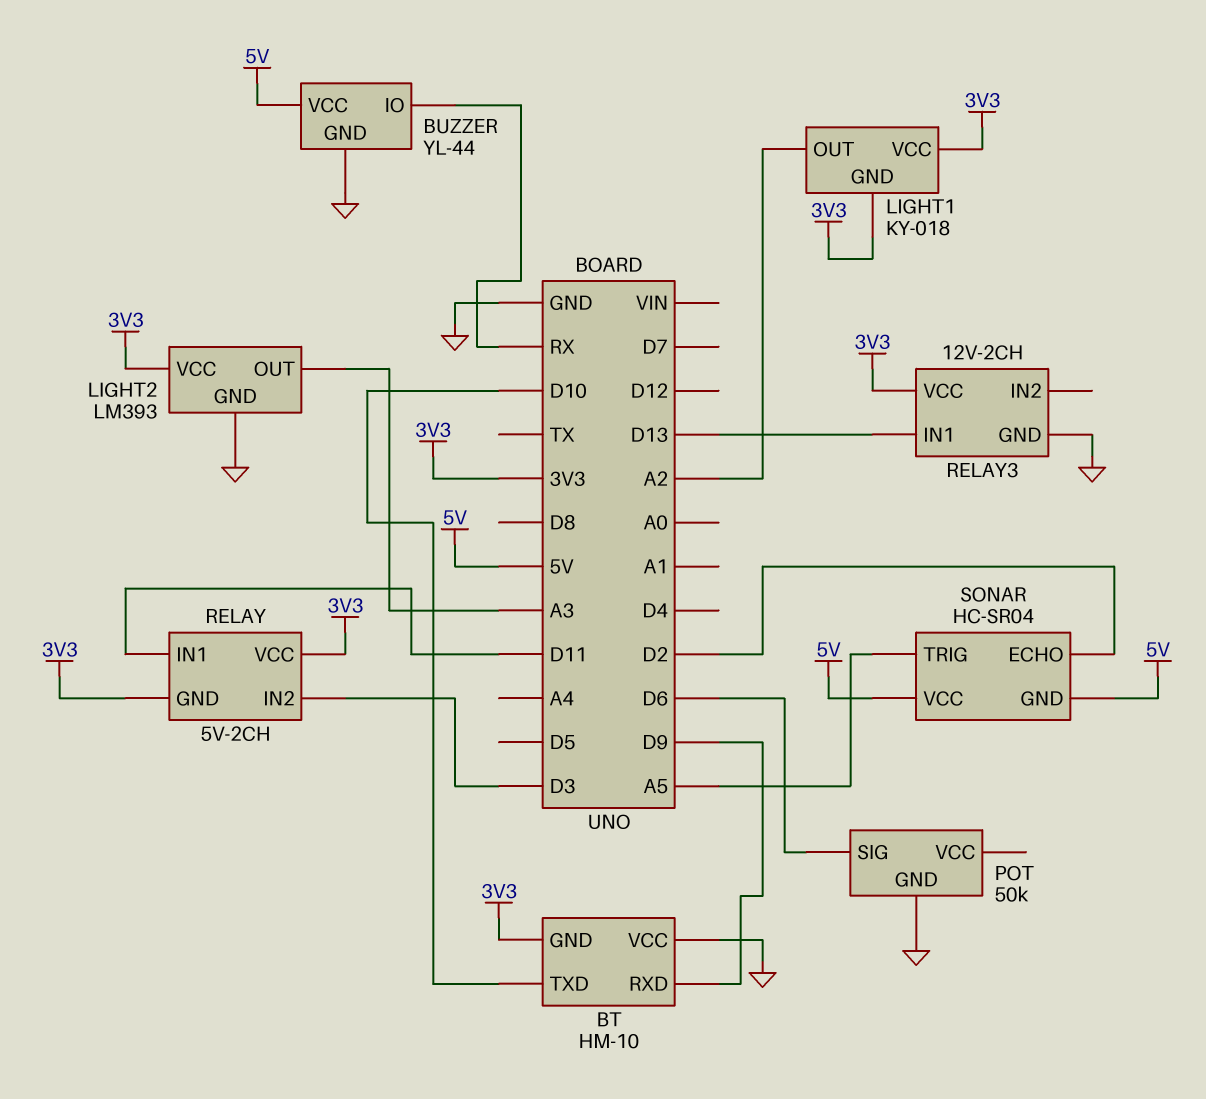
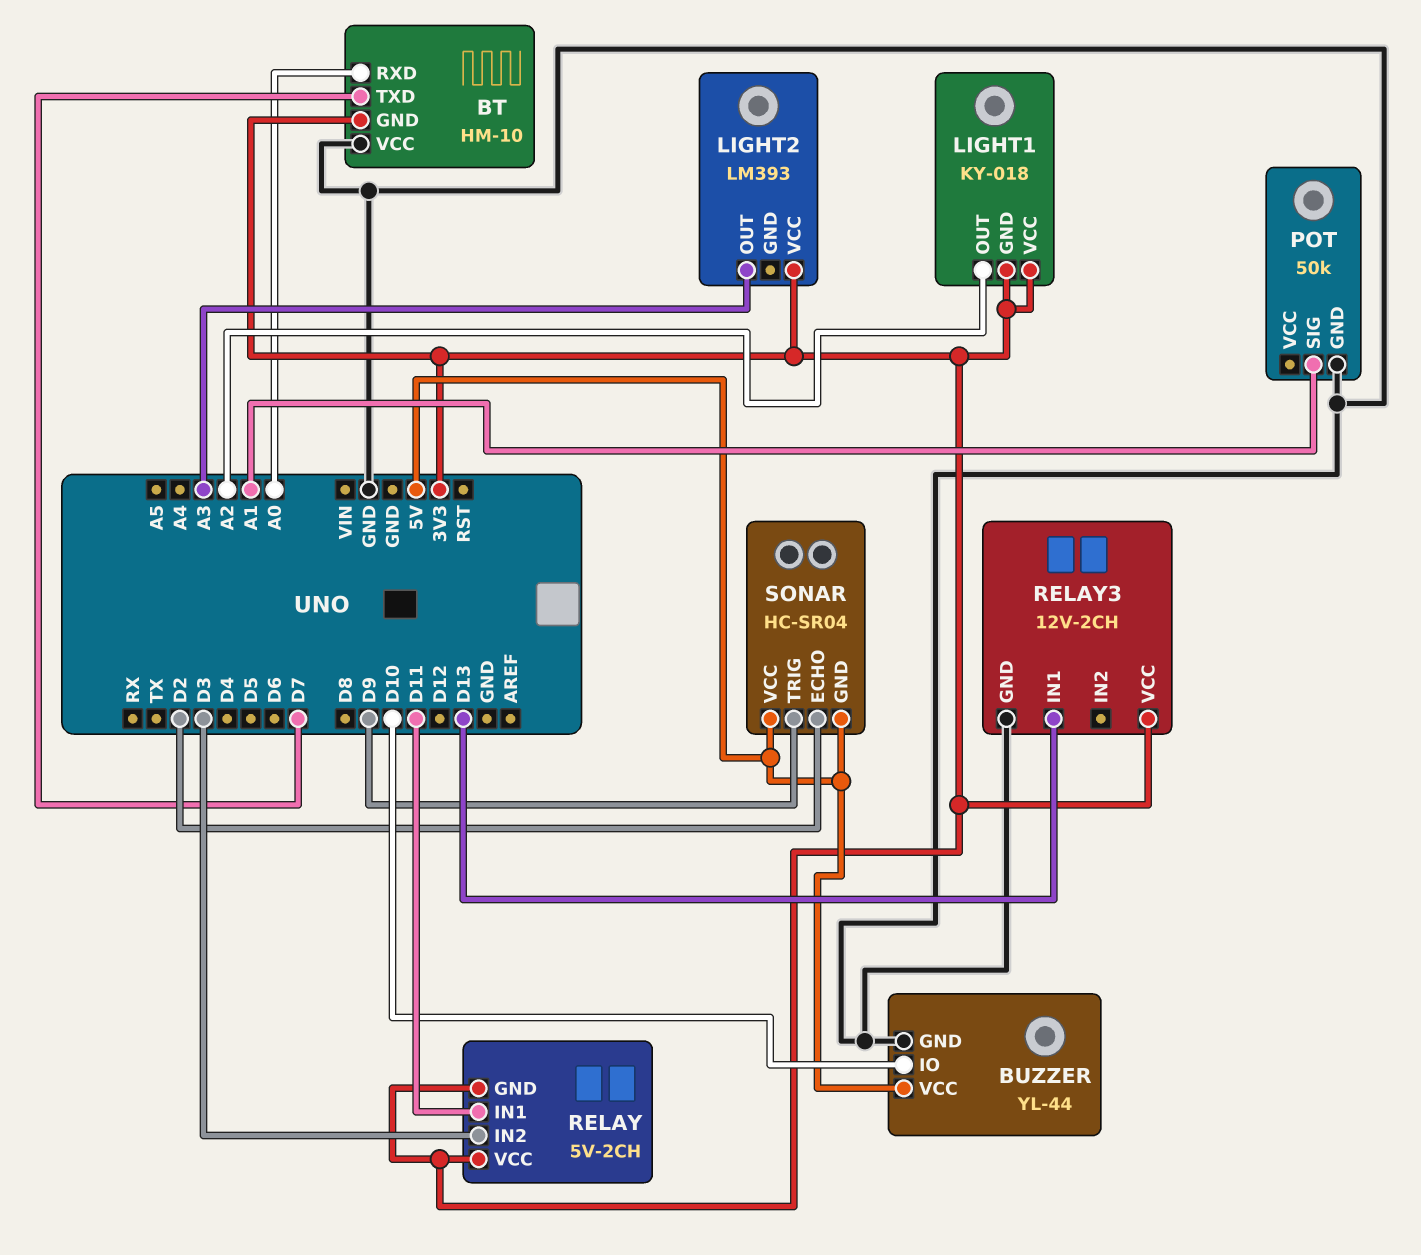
BT pin RXD: D9 -> A0
BT pin TXD: D10 -> D7
BUZZER pin IO: RX -> D10
LIGHT2 pin GND: GND -> none
POT pin SIG: D6 -> A1
SONAR pin TRIG: A5 -> D9

